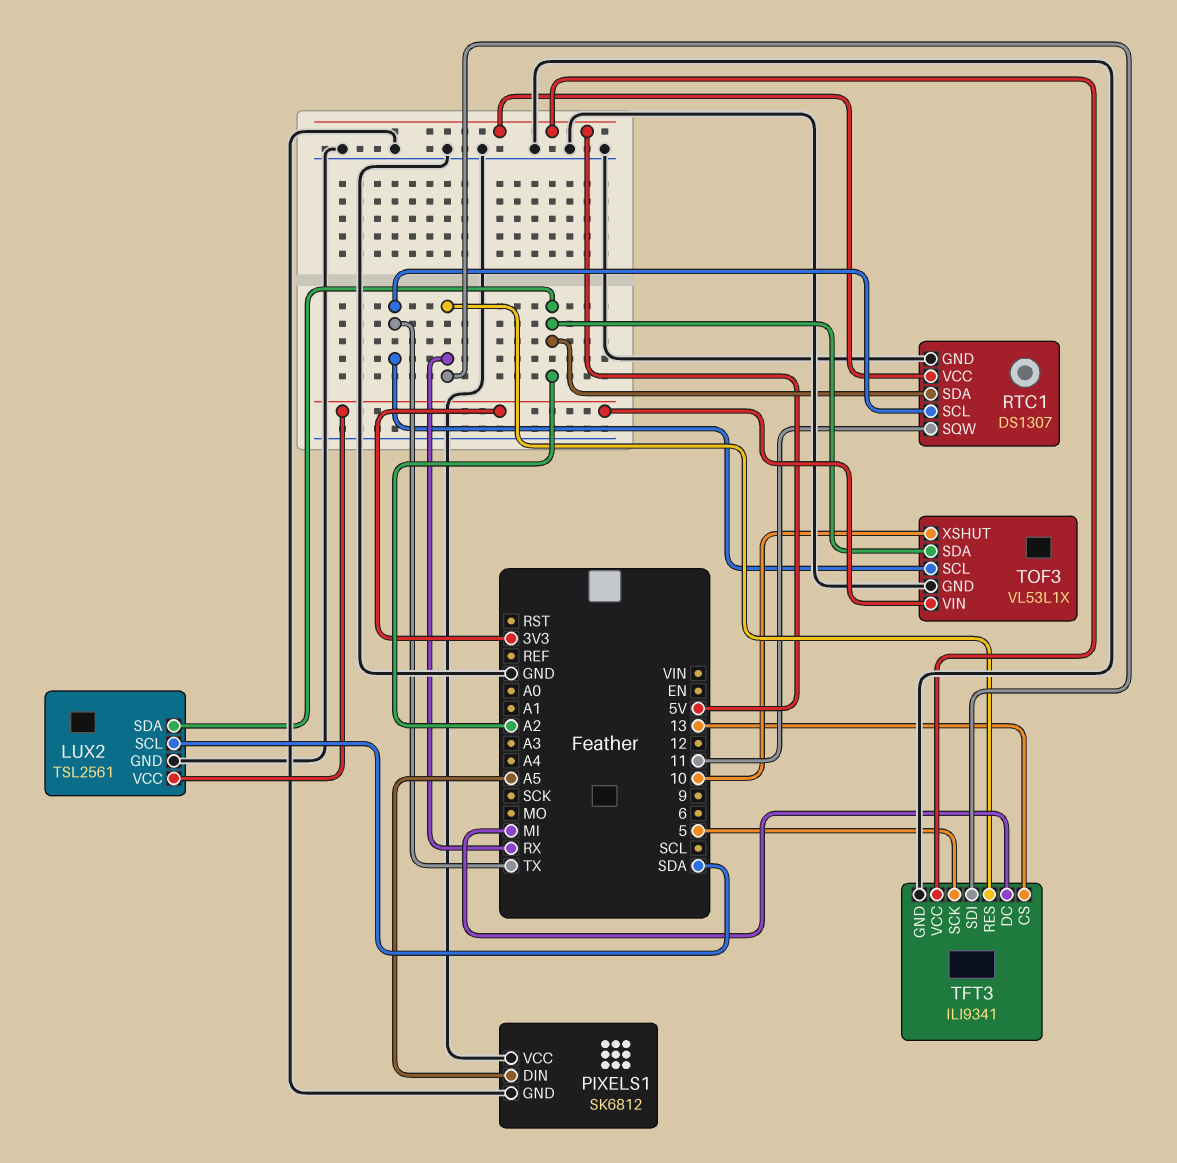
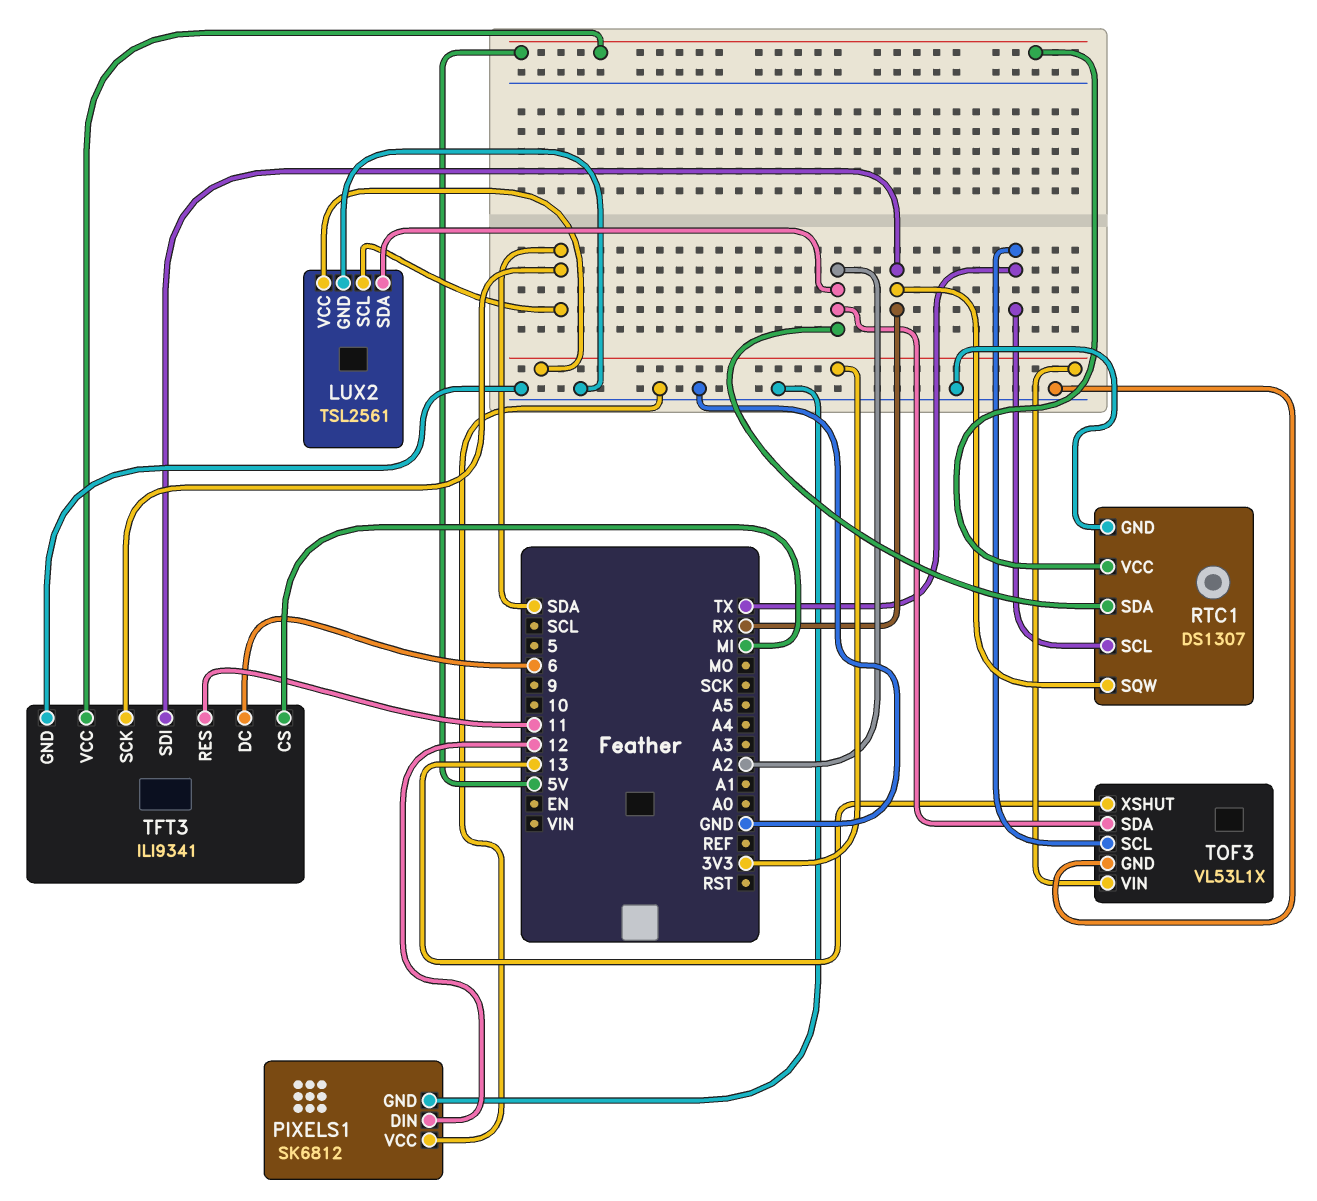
PIXELS1 pin DIN: A5 -> 12
RTC1 pin SQW: 11 -> RX
TFT3 pin CS: 13 -> MI
TFT3 pin DC: MI -> 6
TFT3 pin RES: RX -> 11
TFT3 pin SCK: 5 -> SDA
TOF3 pin XSHUT: 10 -> 13

